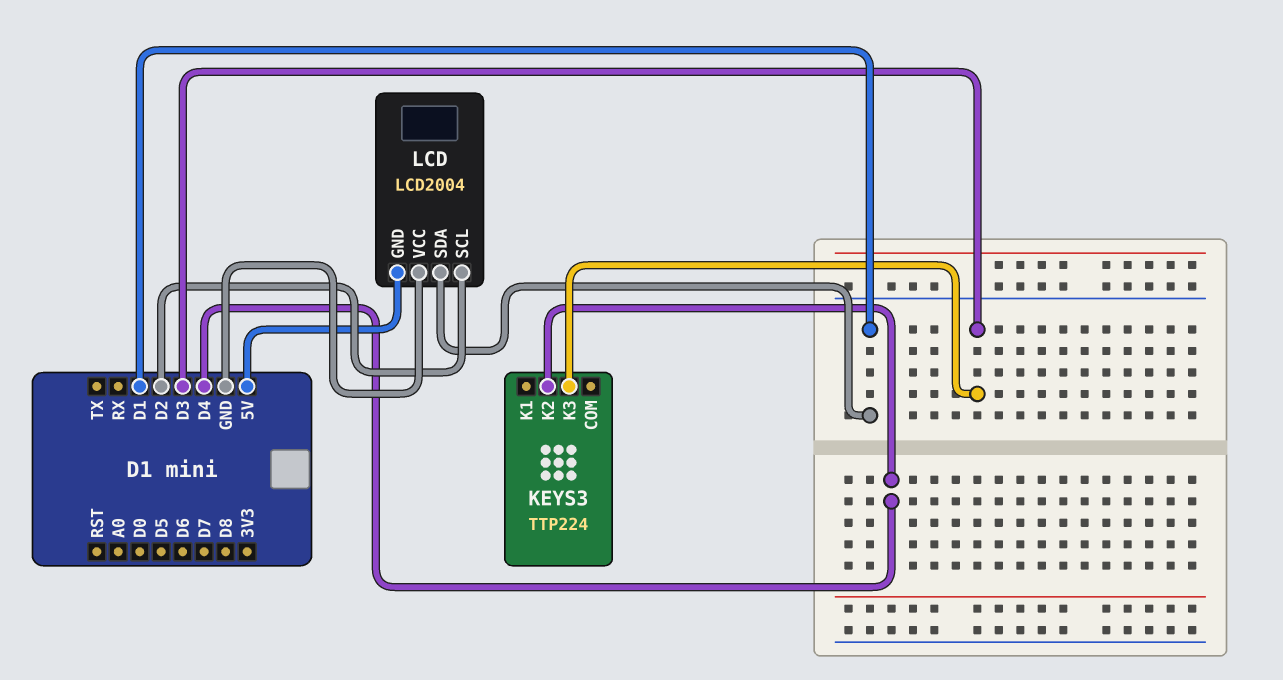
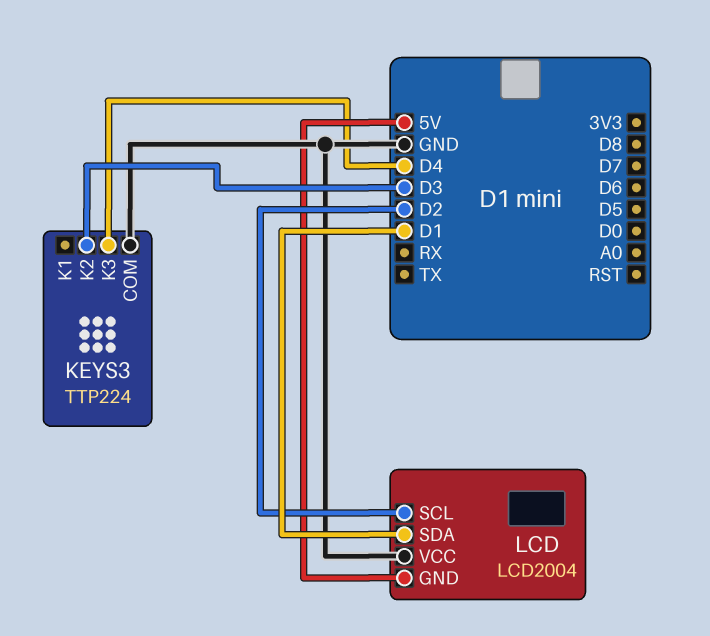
KEYS3 pin COM: none -> GND
KEYS3 pin K2: D4 -> D3
KEYS3 pin K3: D3 -> D4

